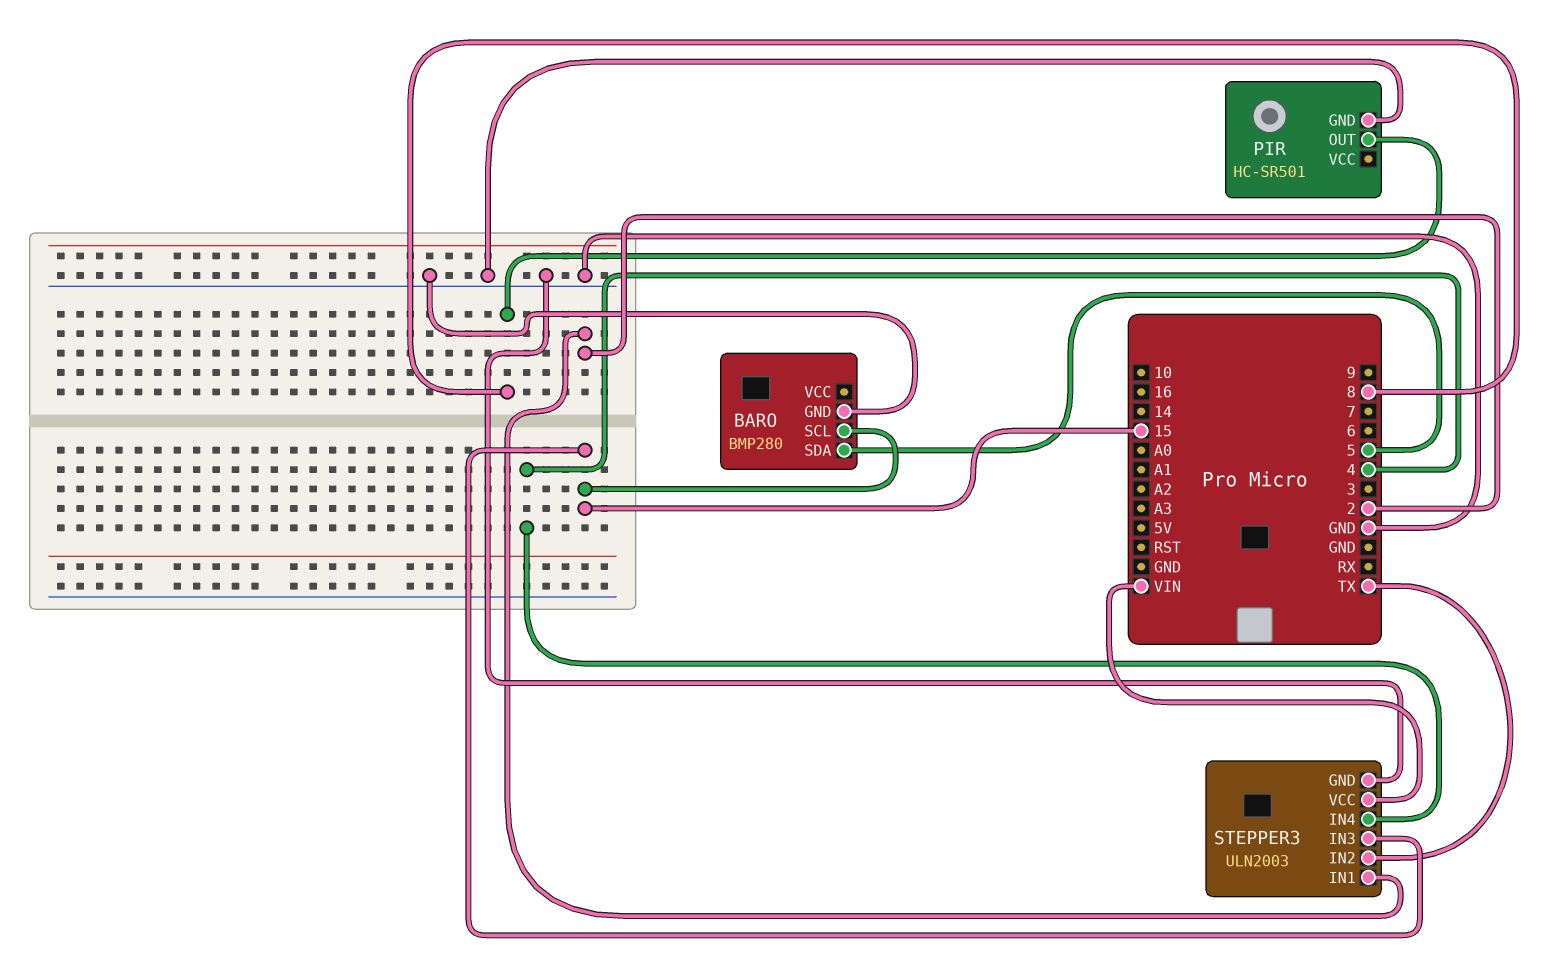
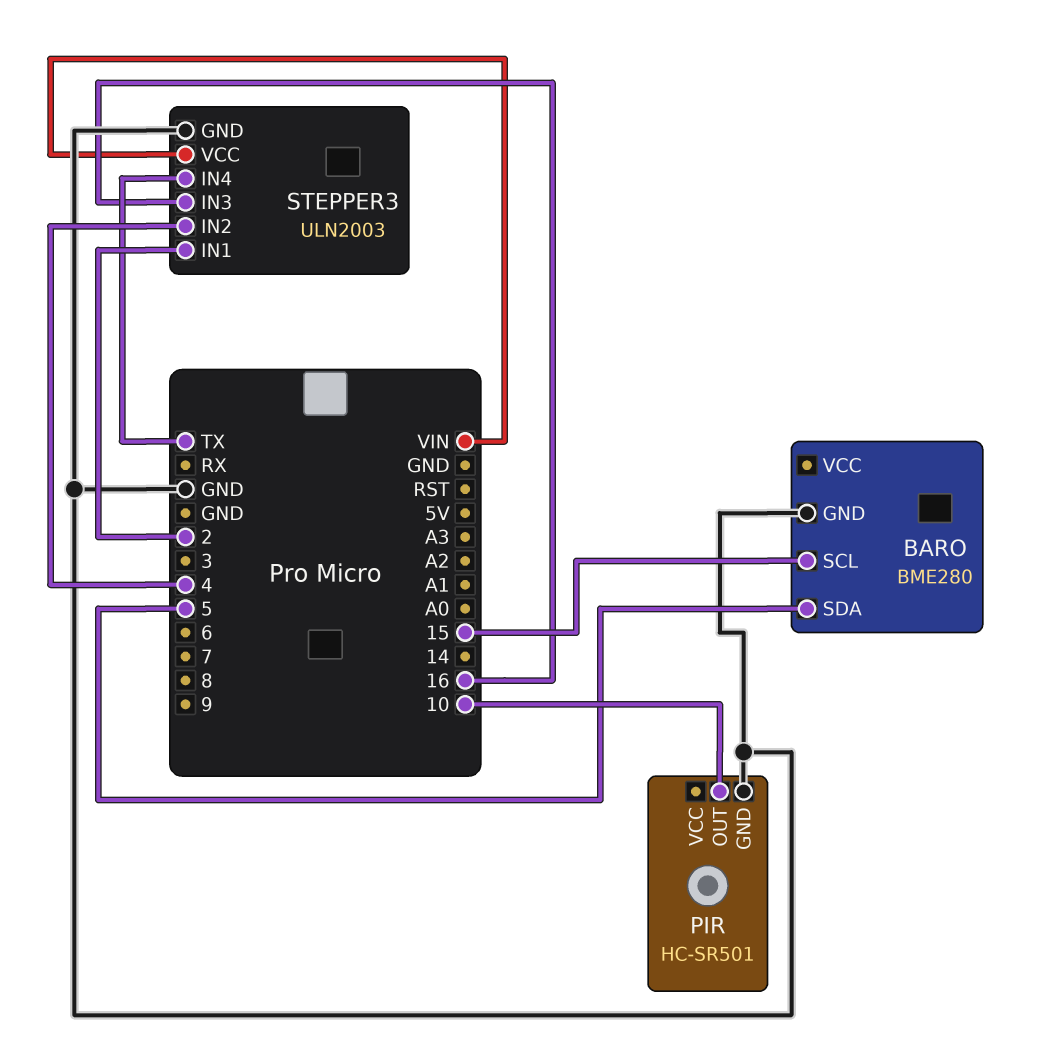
BARO: BMP280 -> BME280
PIR pin OUT: 8 -> 10
STEPPER3 pin IN2: TX -> 4
STEPPER3 pin IN3: 15 -> 16
STEPPER3 pin IN4: 4 -> TX

